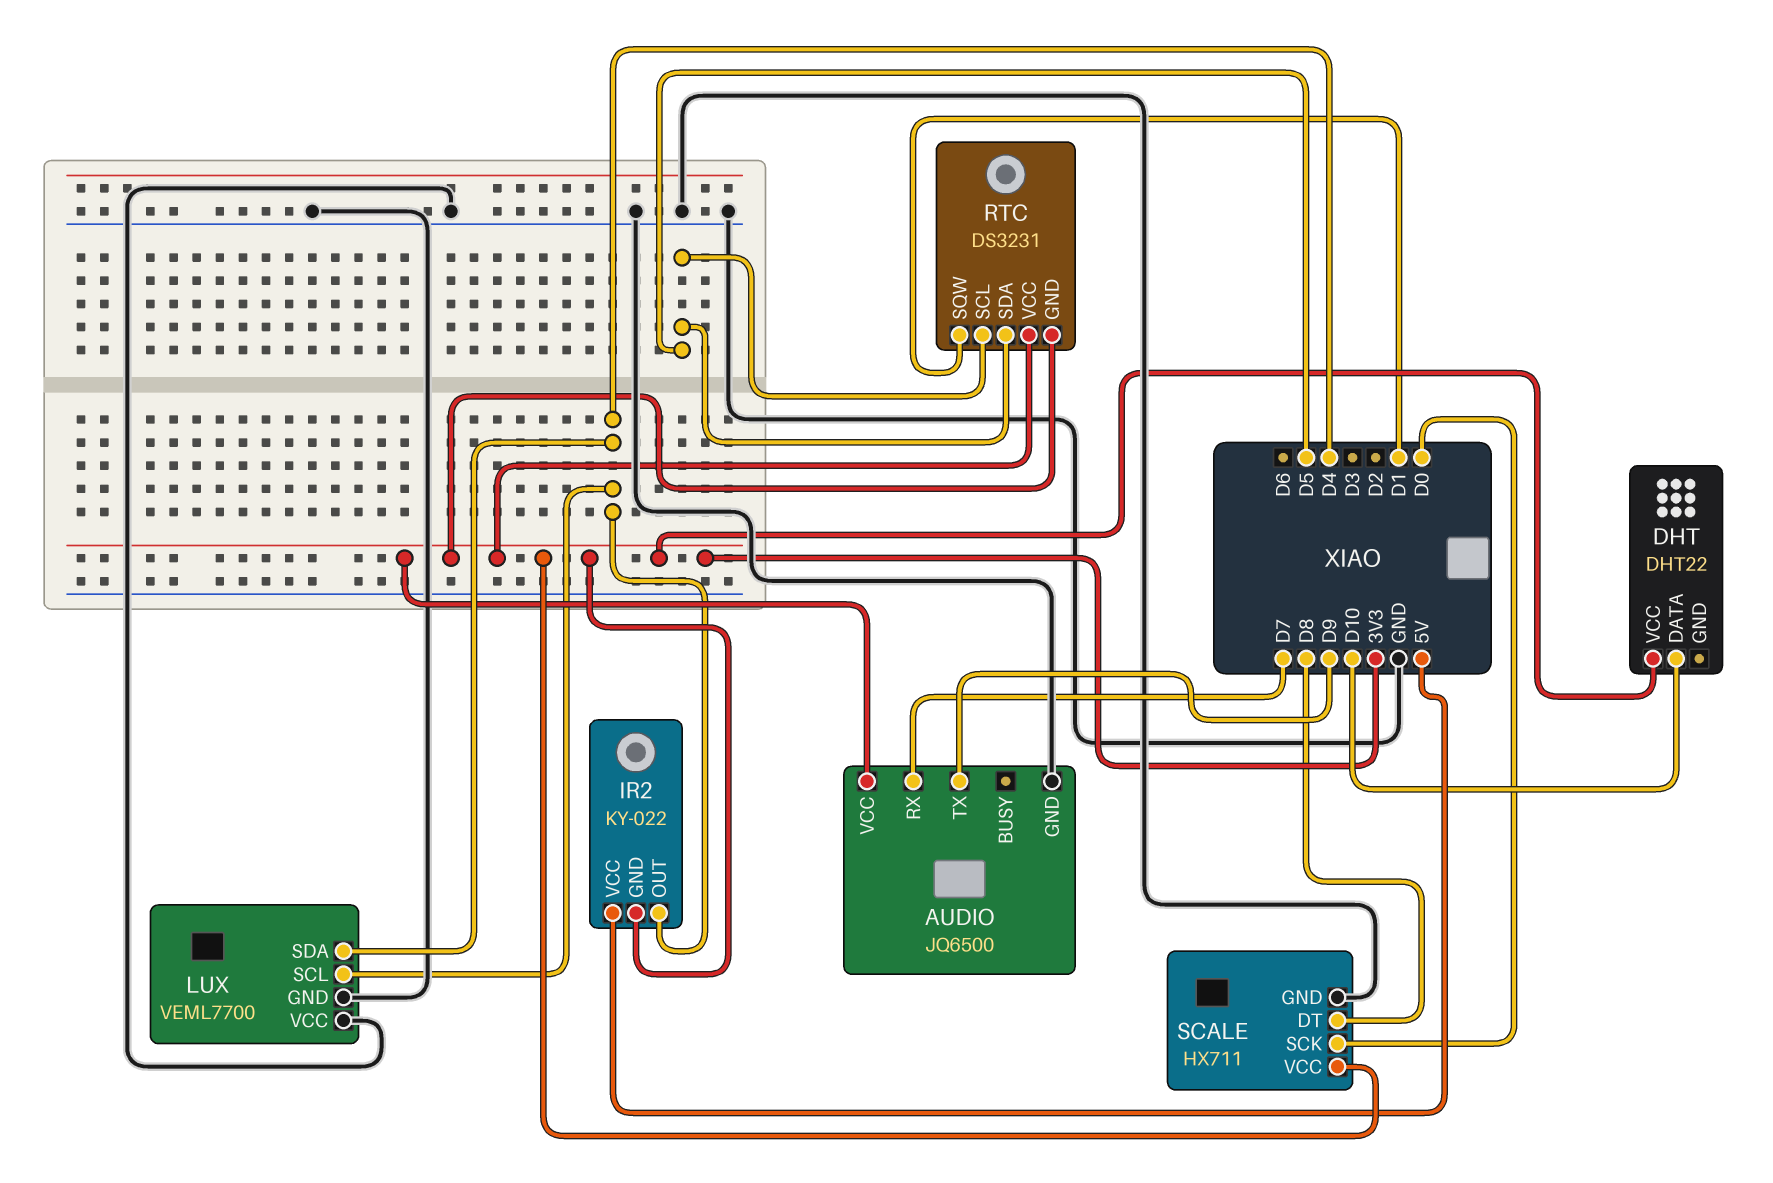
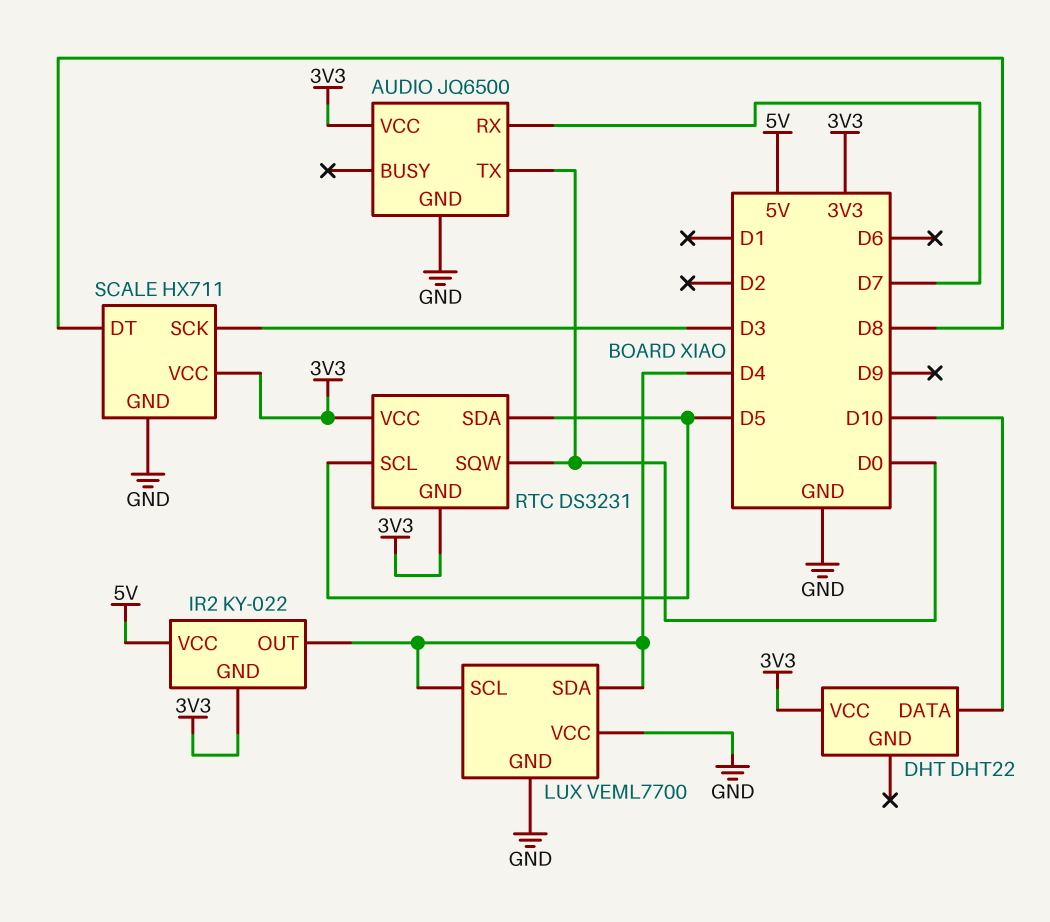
AUDIO pin TX: D9 -> D0
RTC pin SQW: D1 -> D0
SCALE pin SCK: D0 -> D3

